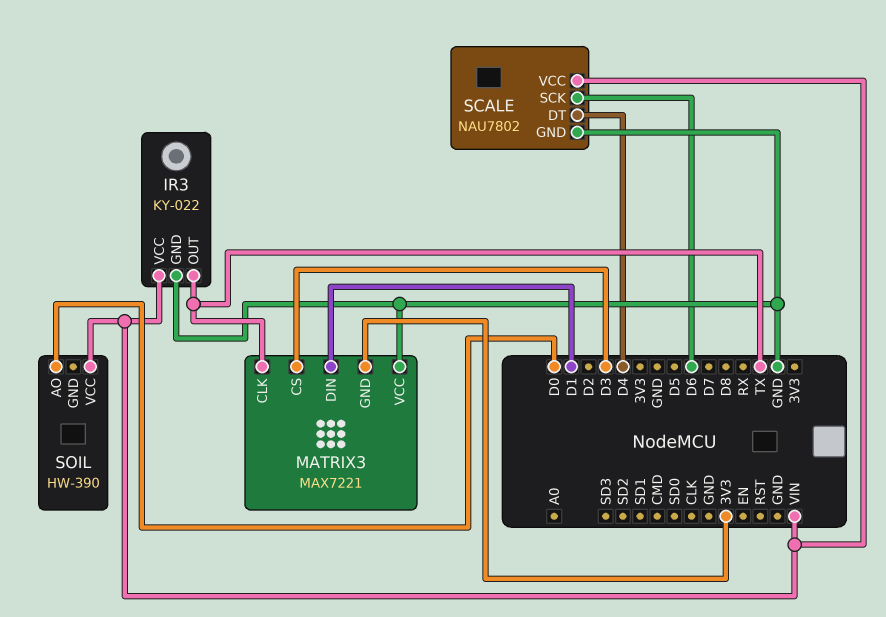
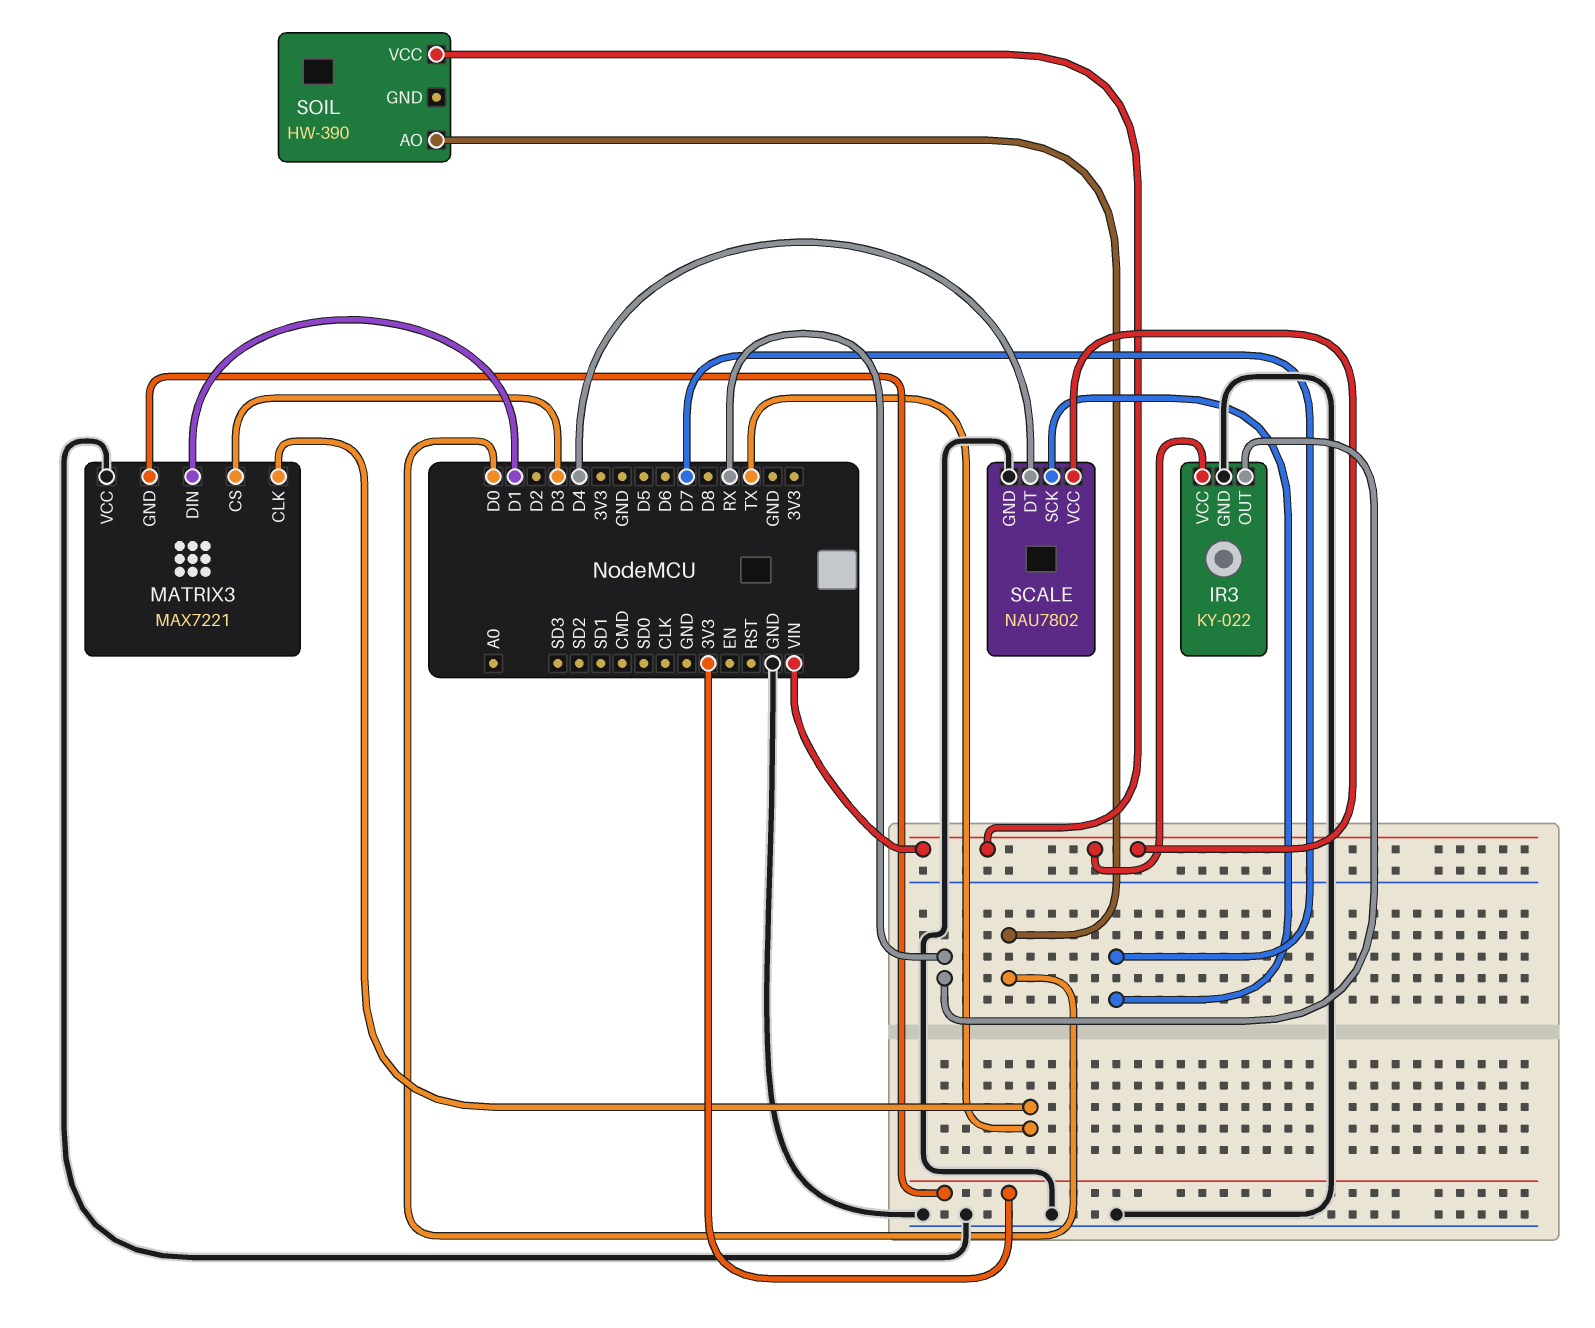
IR3 pin OUT: TX -> RX
SCALE pin SCK: D6 -> D7

